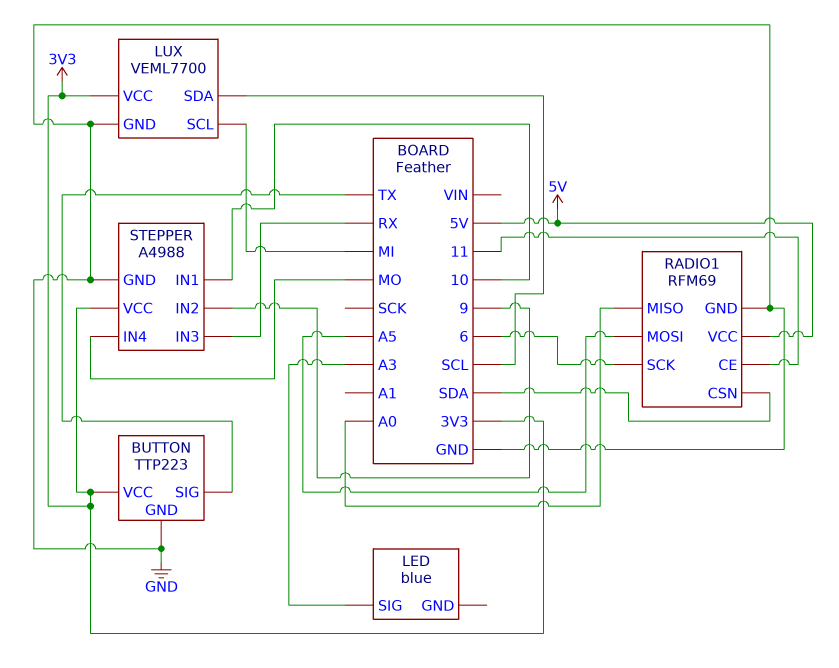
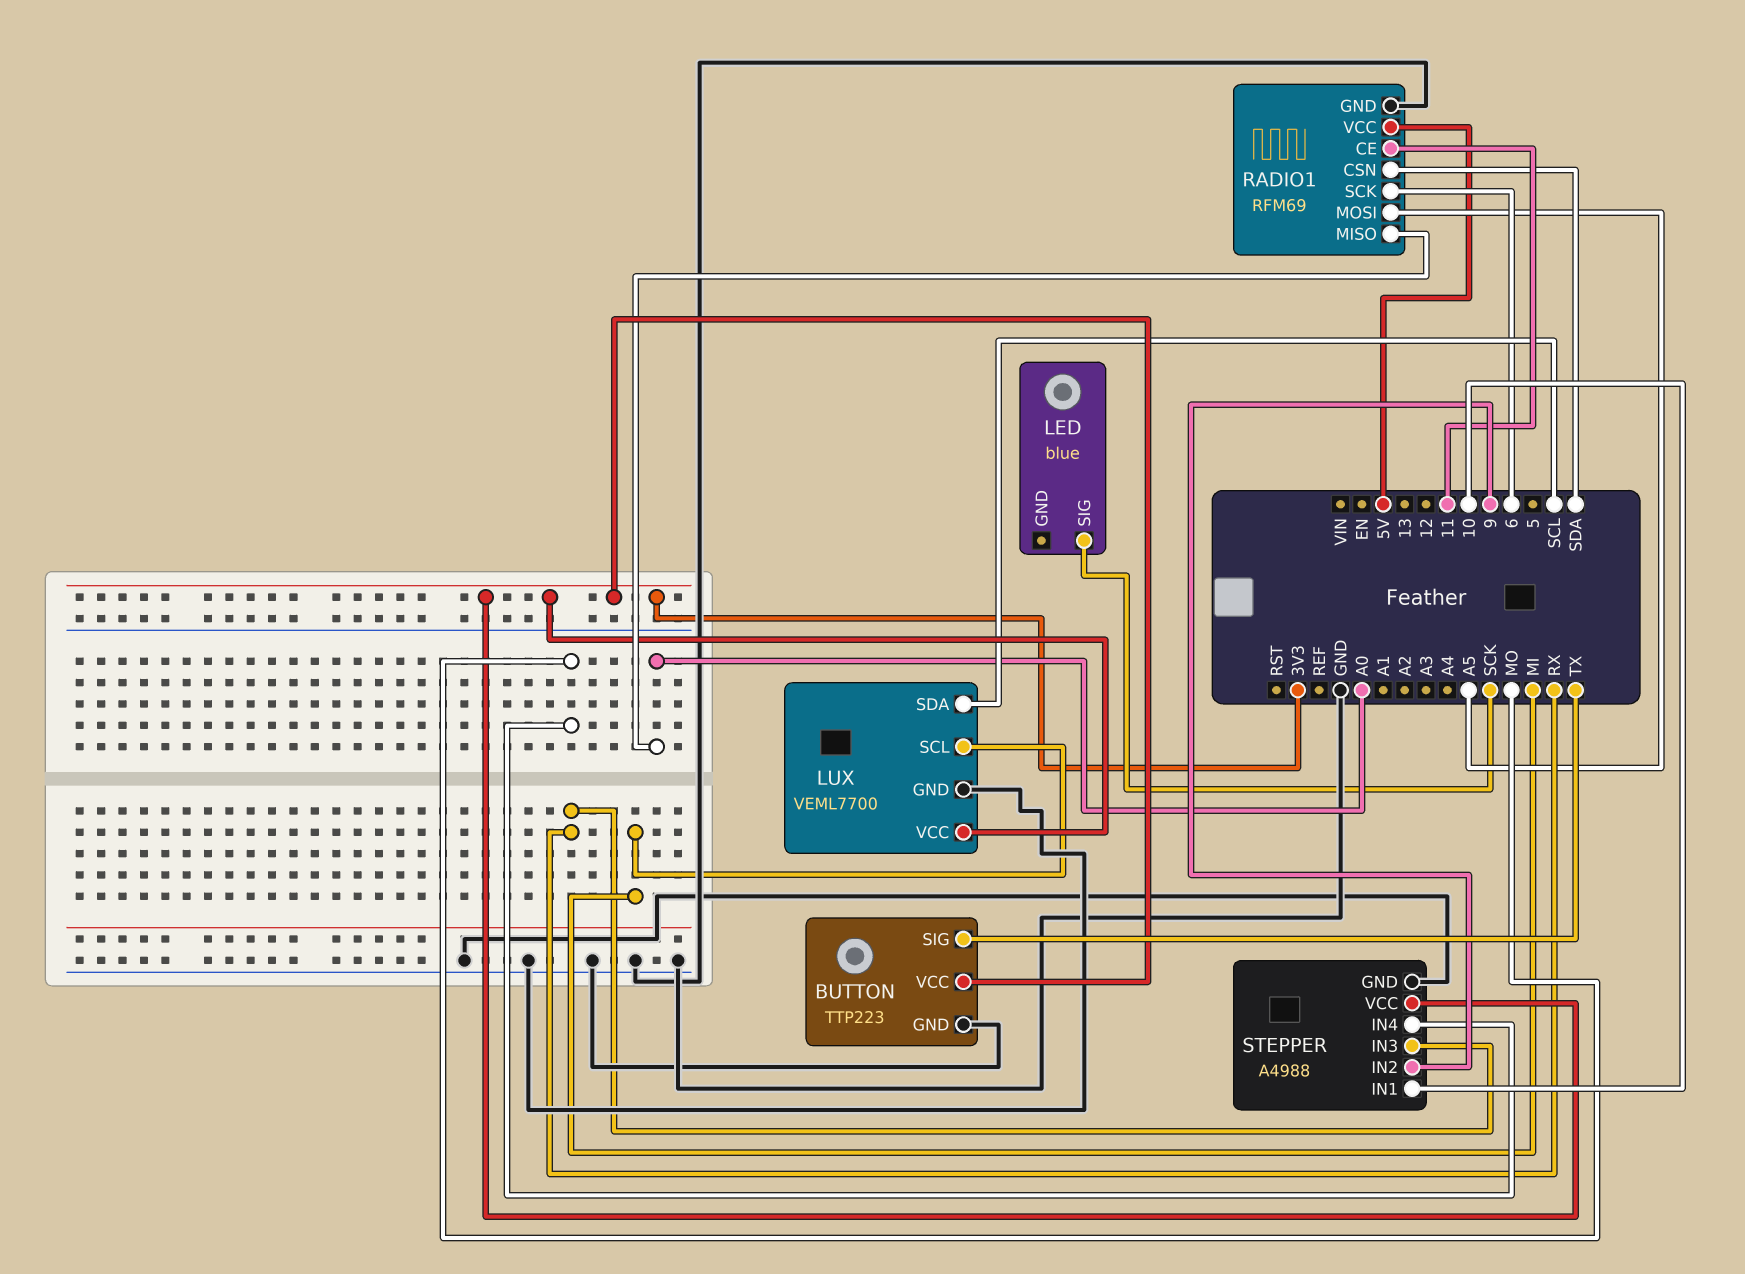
LED pin SIG: A3 -> SCK

